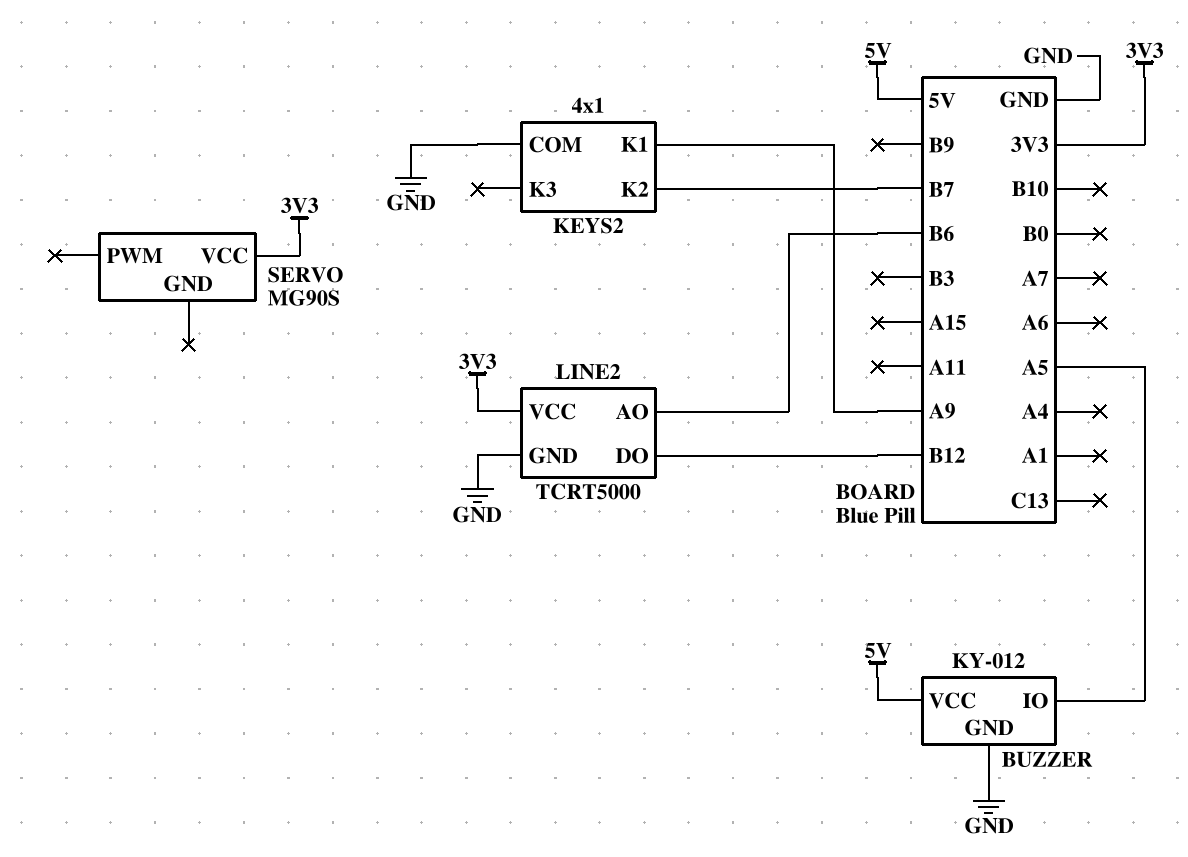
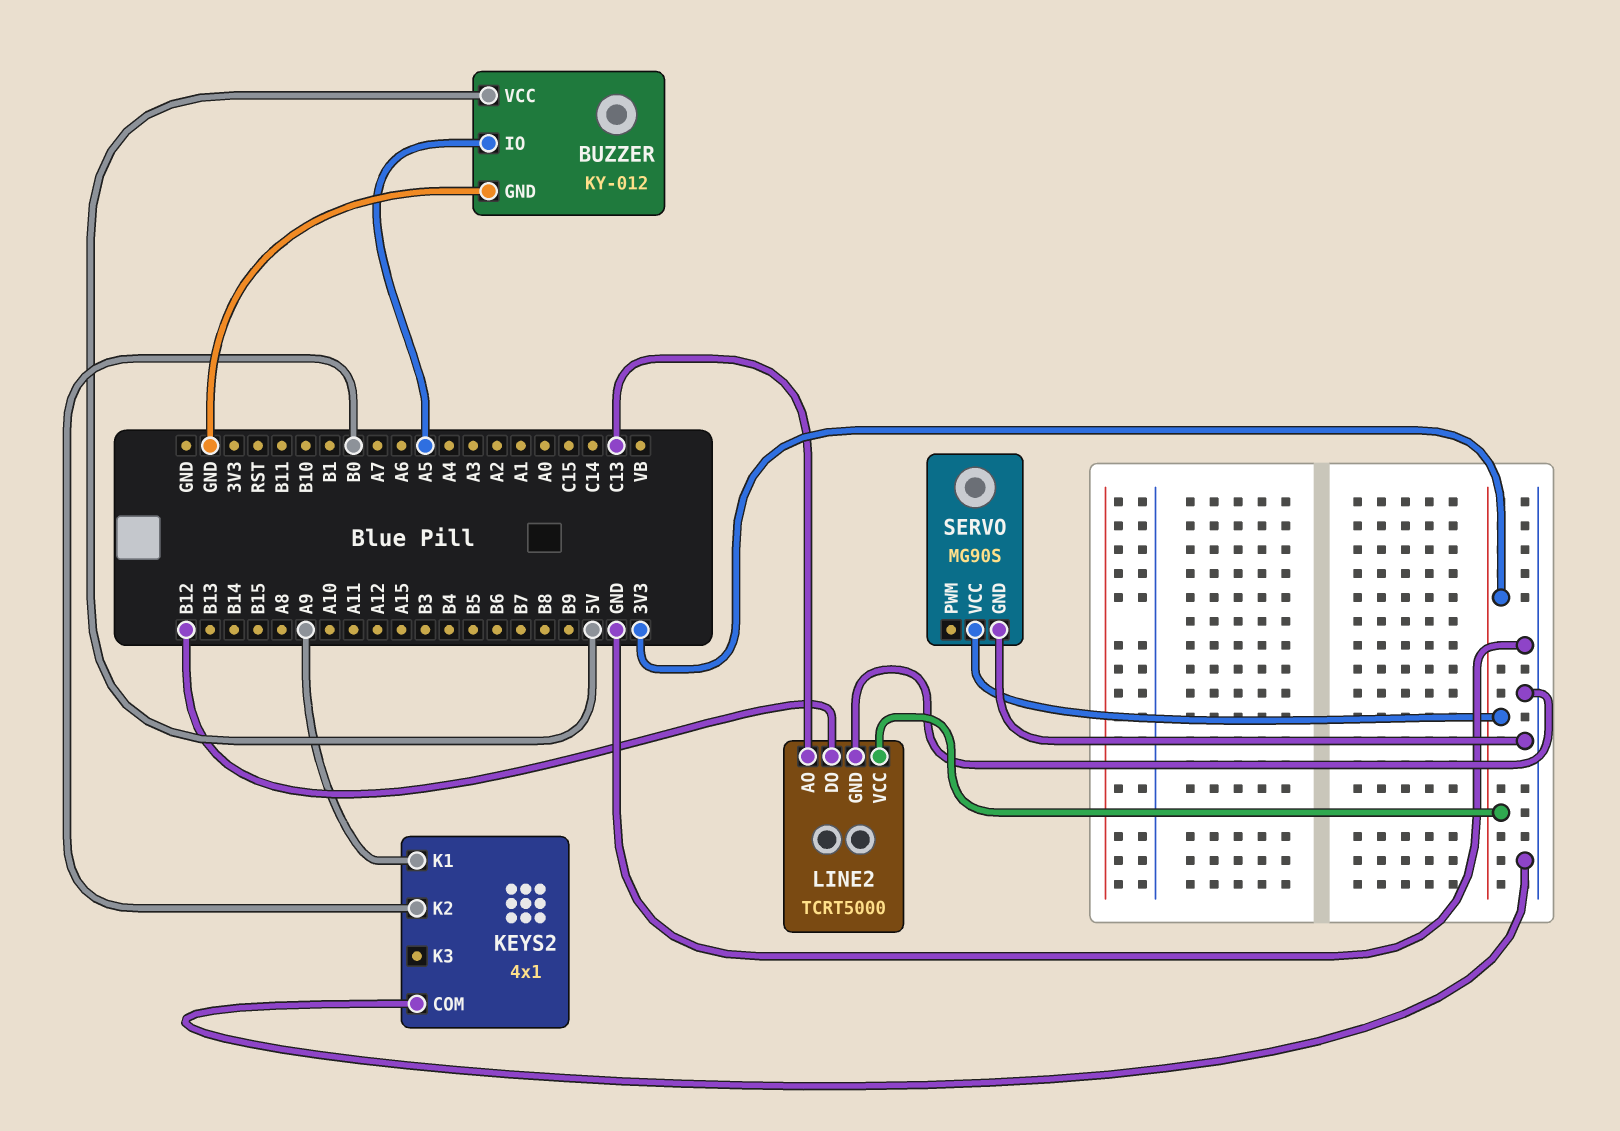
KEYS2 pin K2: B7 -> B0
LINE2 pin AO: B6 -> C13
SERVO pin GND: none -> GND

